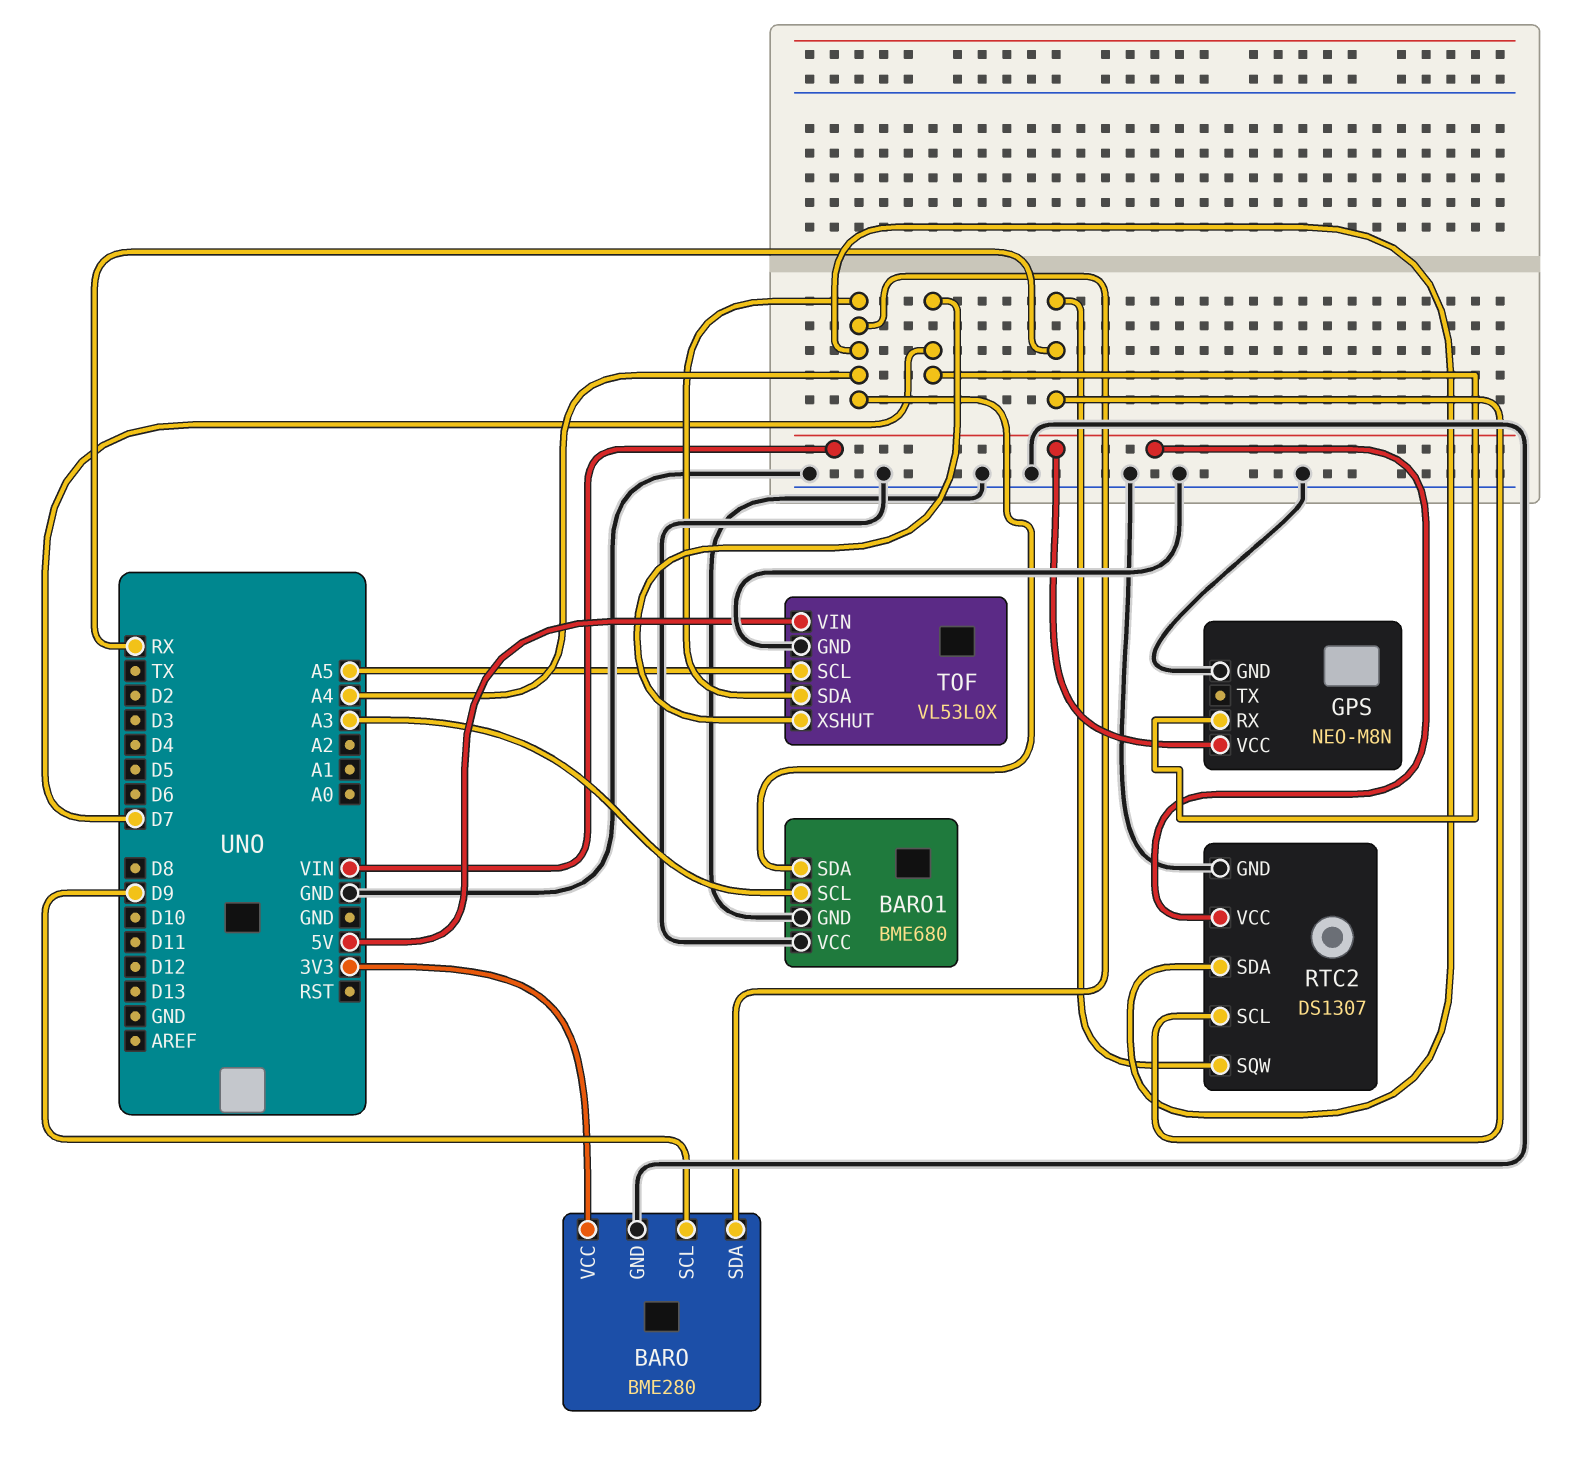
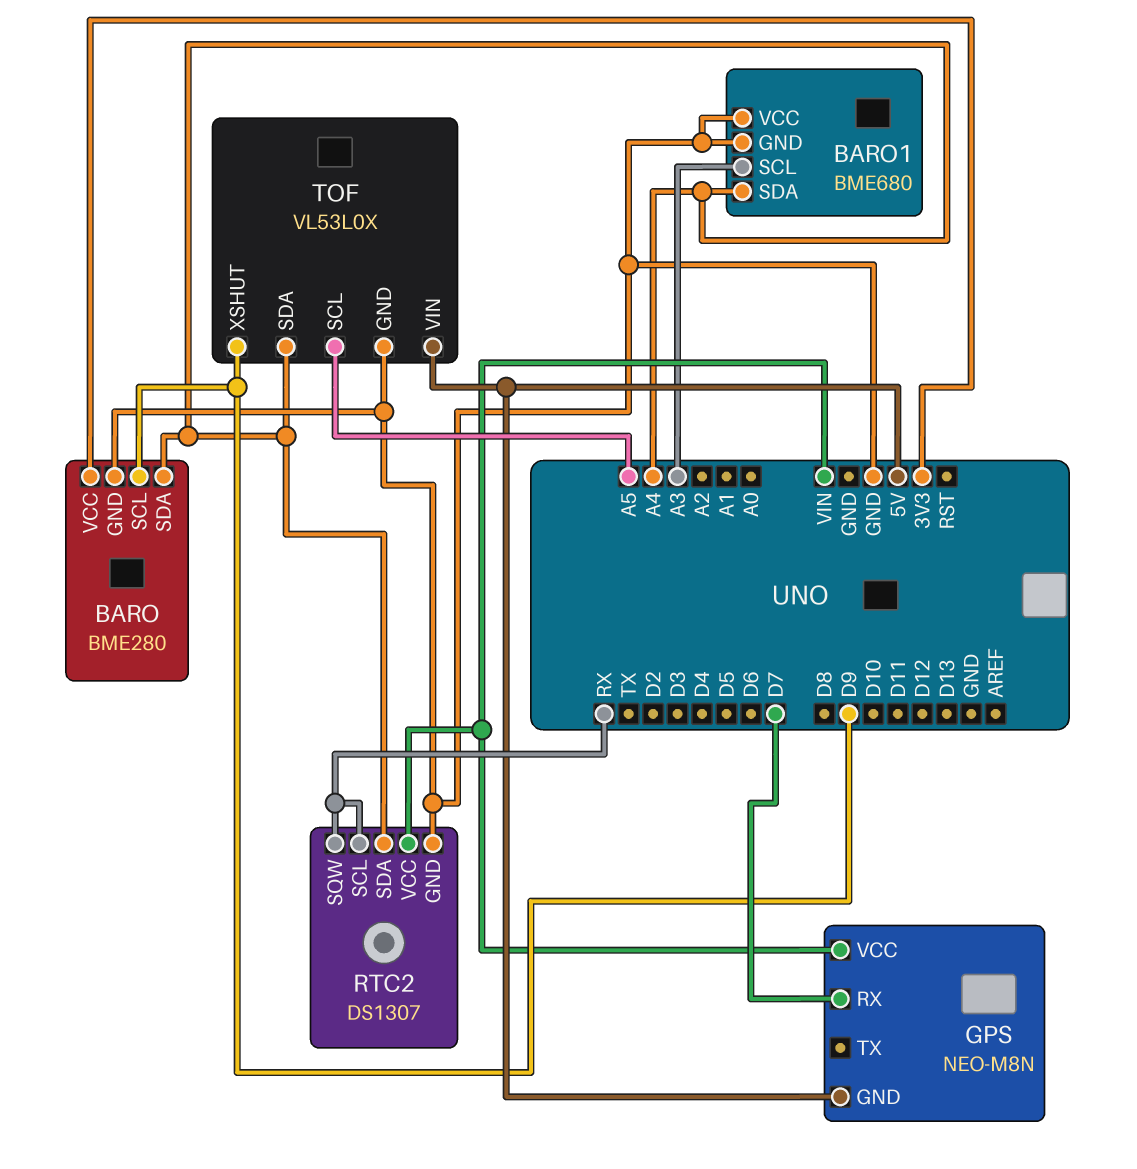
GPS pin GND: GND -> 5V
TOF pin XSHUT: D7 -> D9

